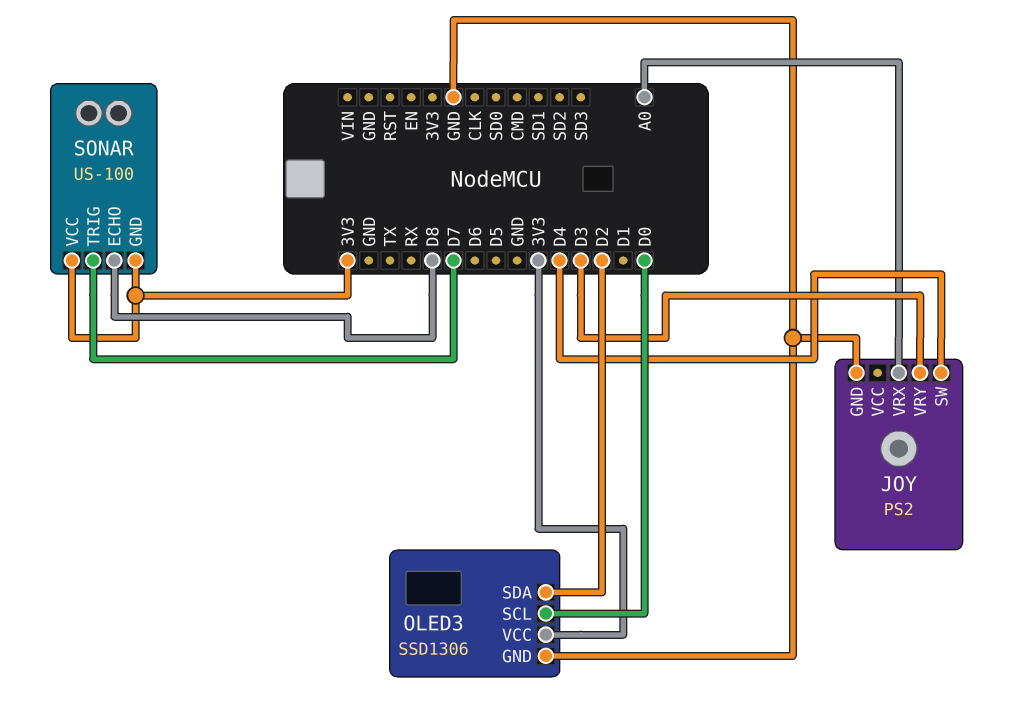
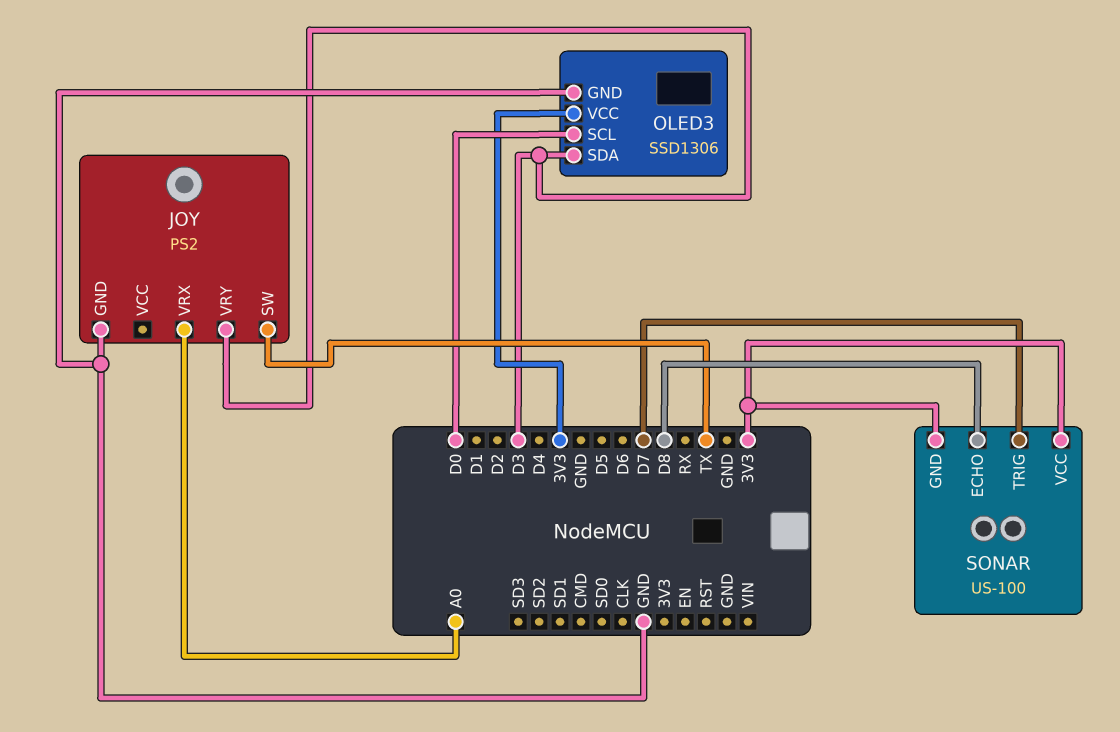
JOY pin SW: D4 -> TX
OLED3 pin SDA: D2 -> D3

